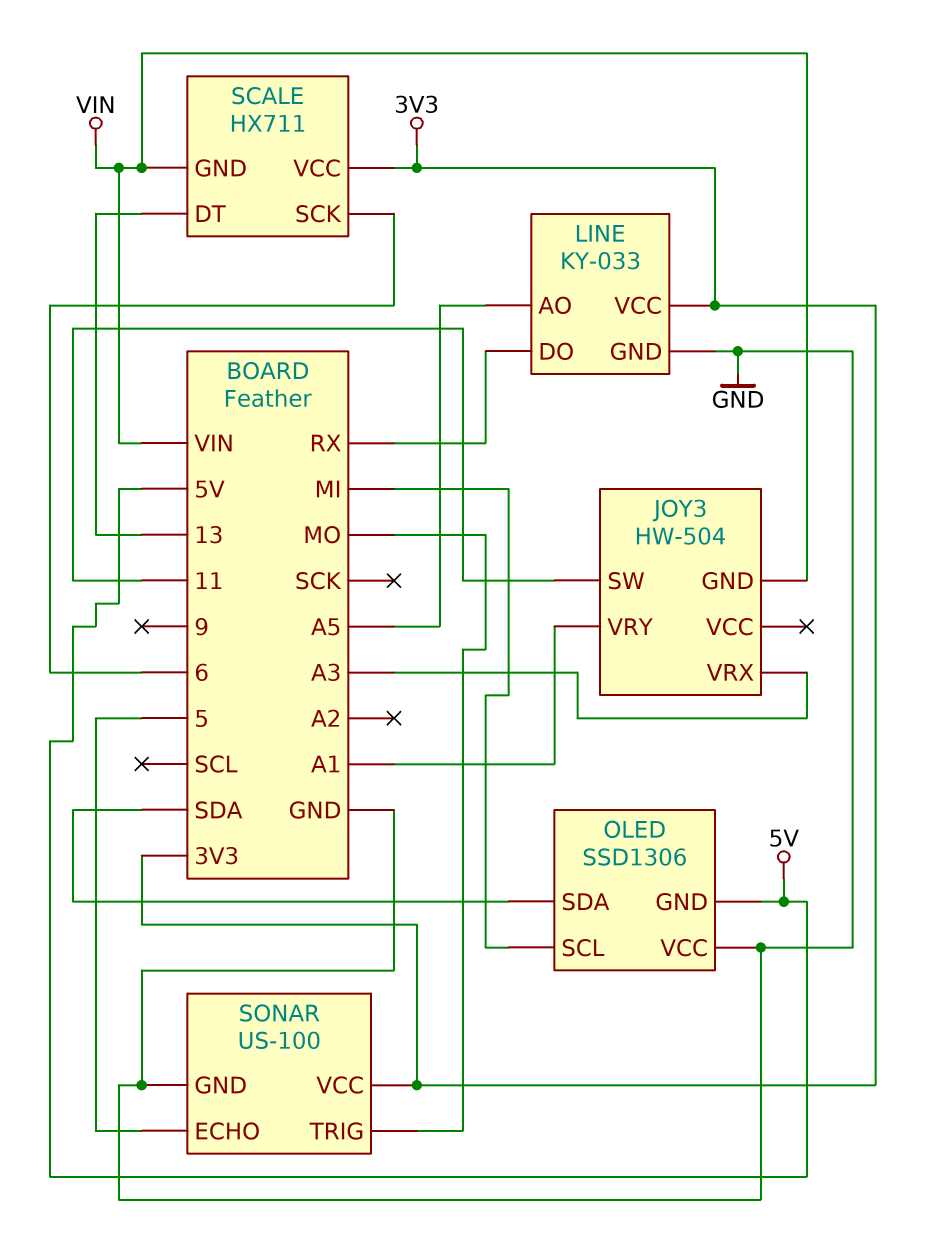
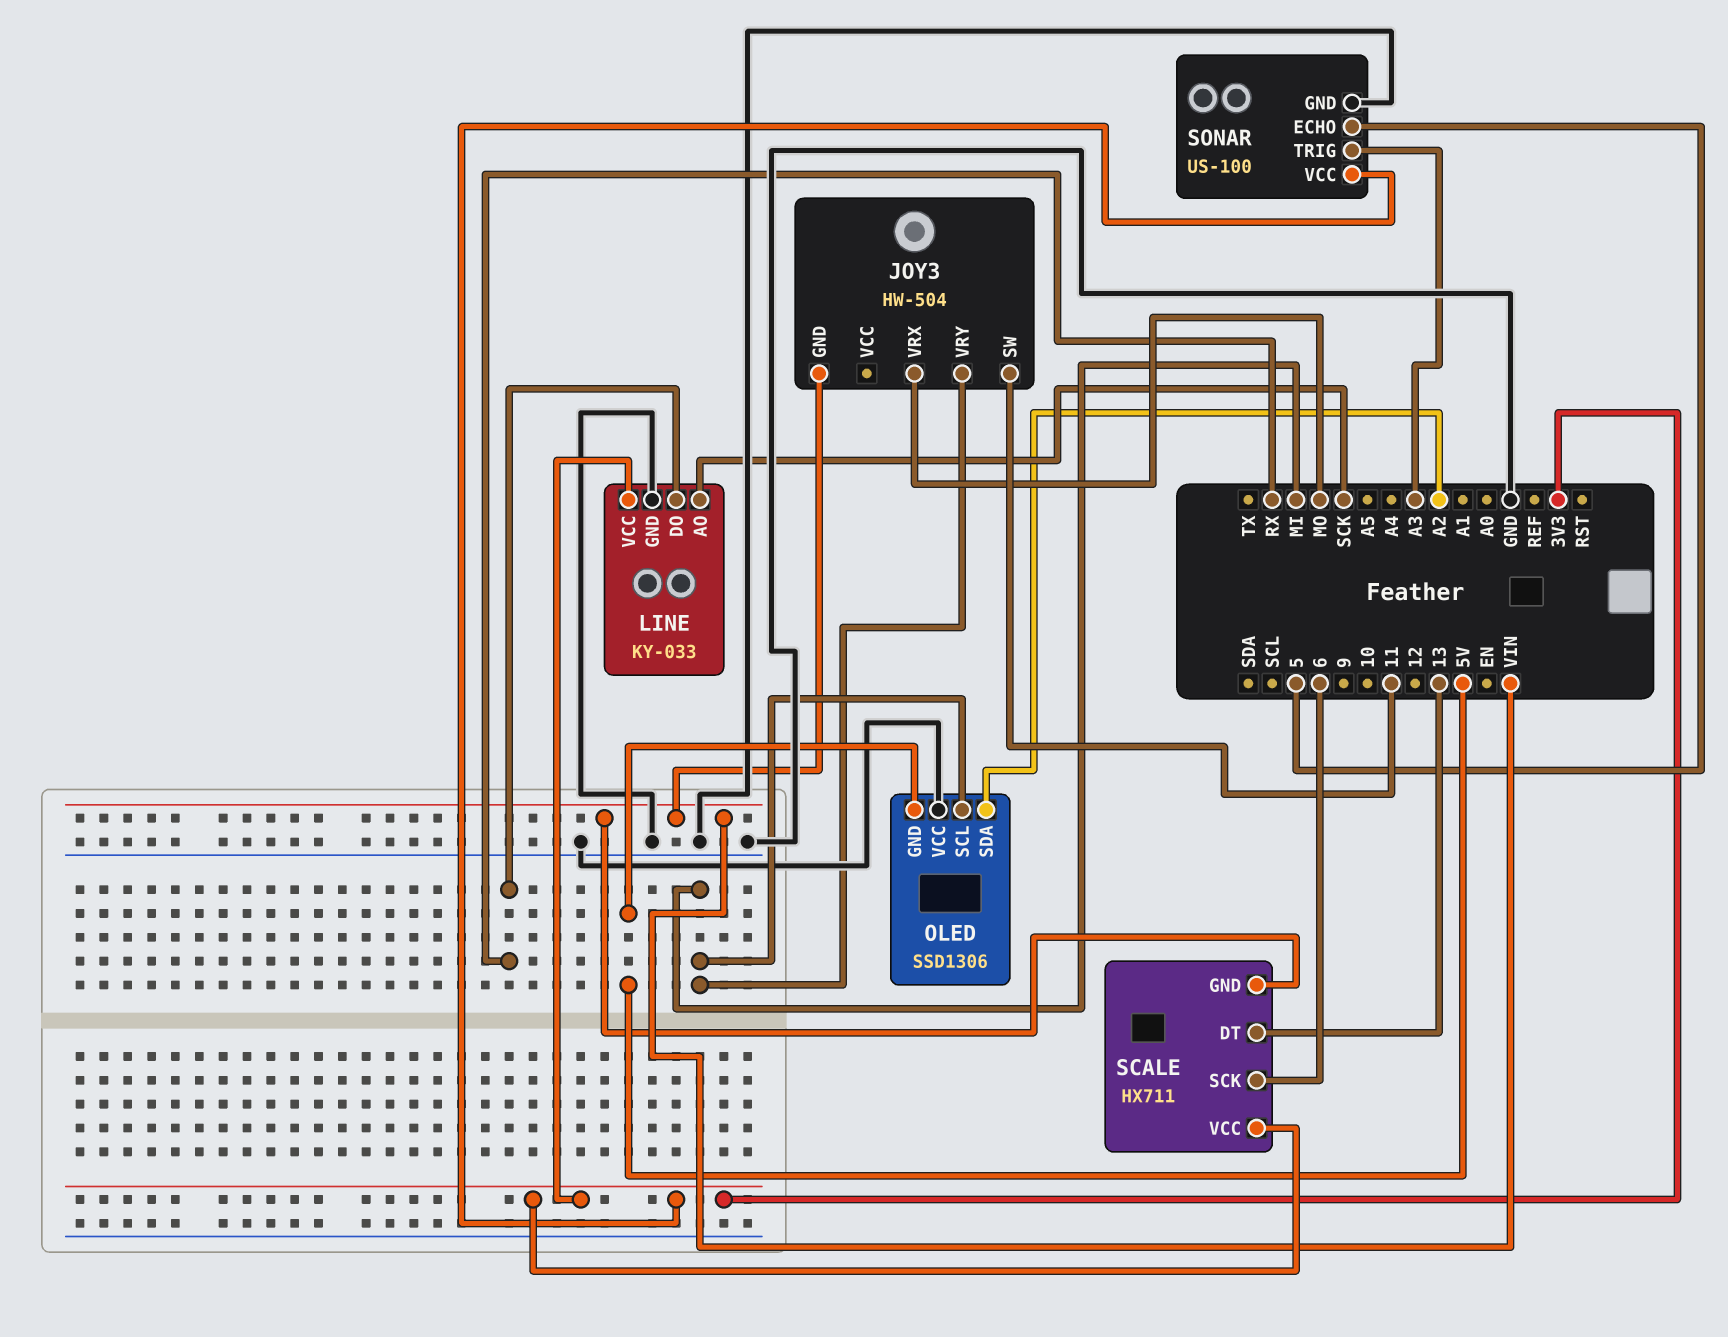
JOY3 pin VRX: A3 -> MO
JOY3 pin VRY: A1 -> MI
LINE pin AO: A5 -> SCK
OLED pin SDA: SDA -> A2
SONAR pin TRIG: MO -> A3

